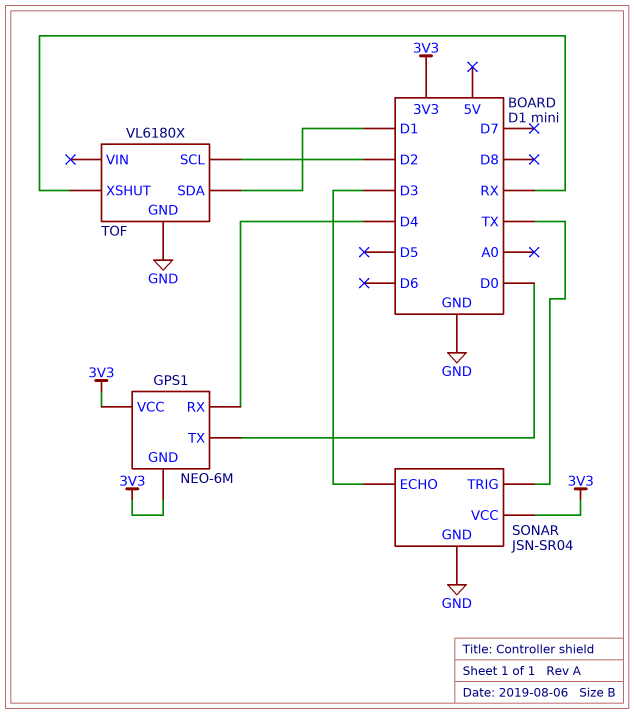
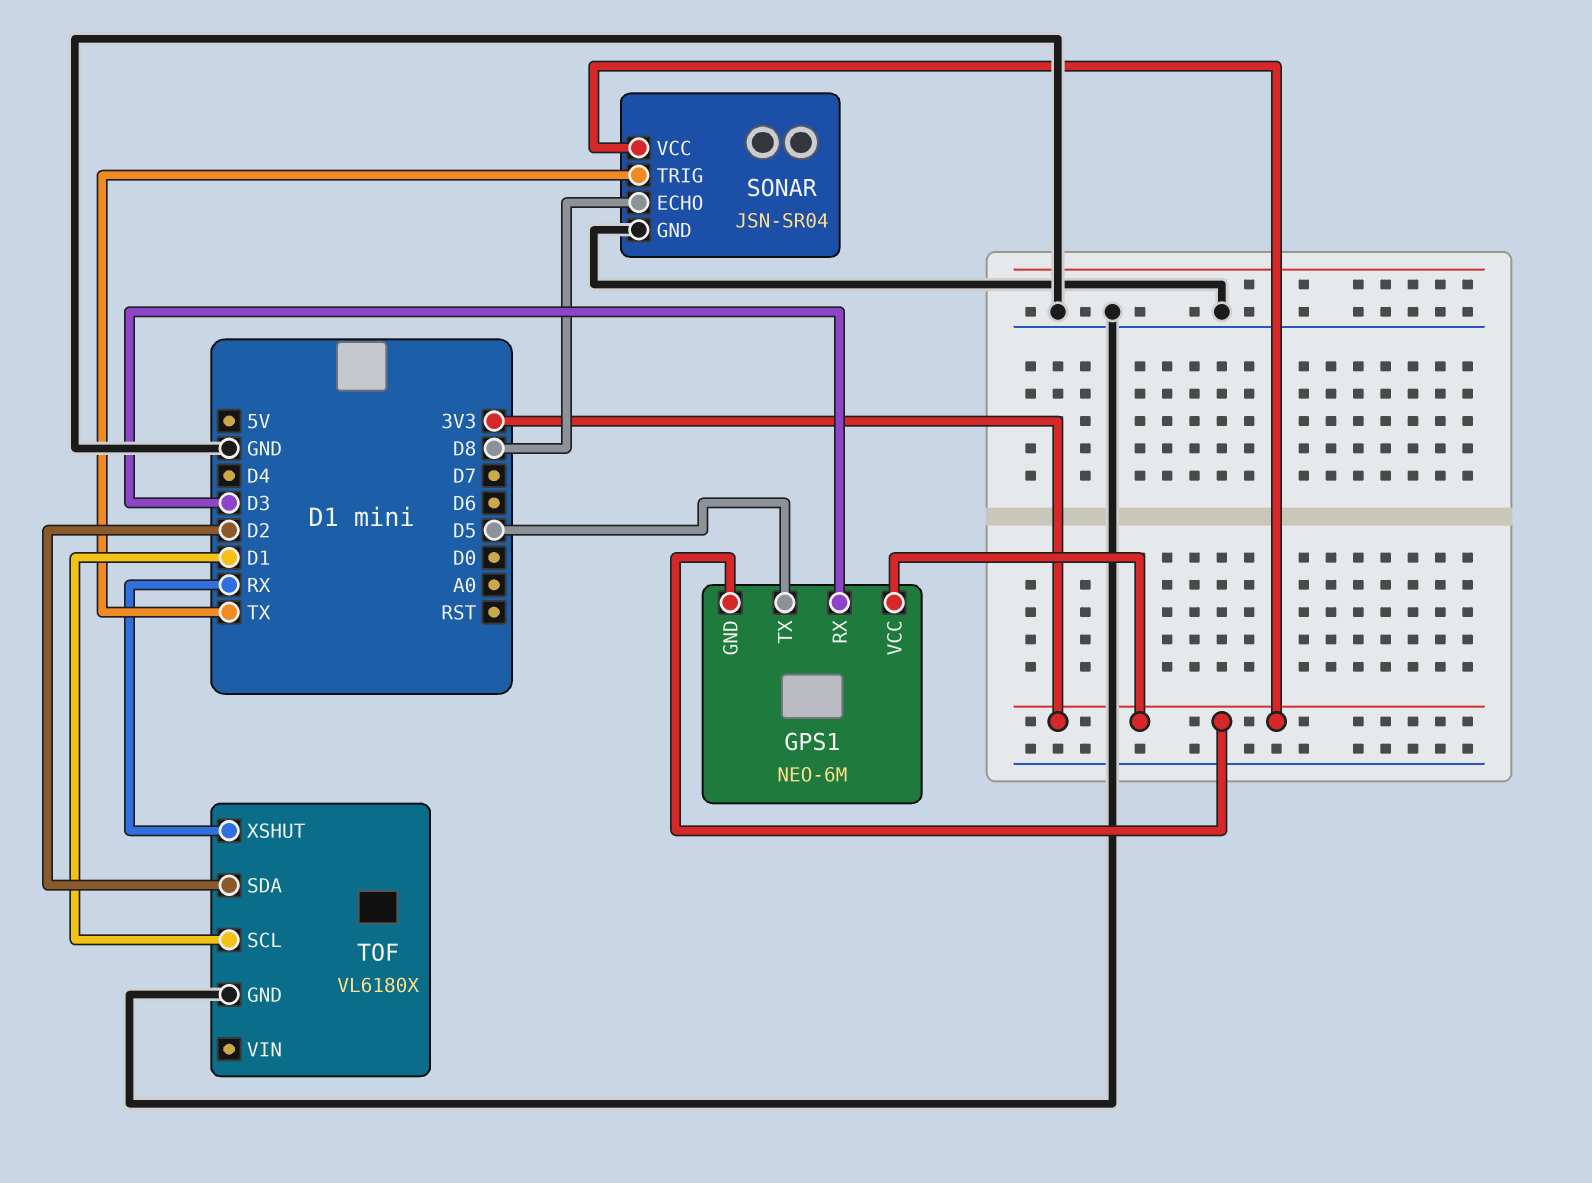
GPS1 pin RX: D4 -> D3
GPS1 pin TX: D0 -> D5
SONAR pin ECHO: D3 -> D8
TOF pin SCL: D2 -> D1
TOF pin SDA: D1 -> D2

